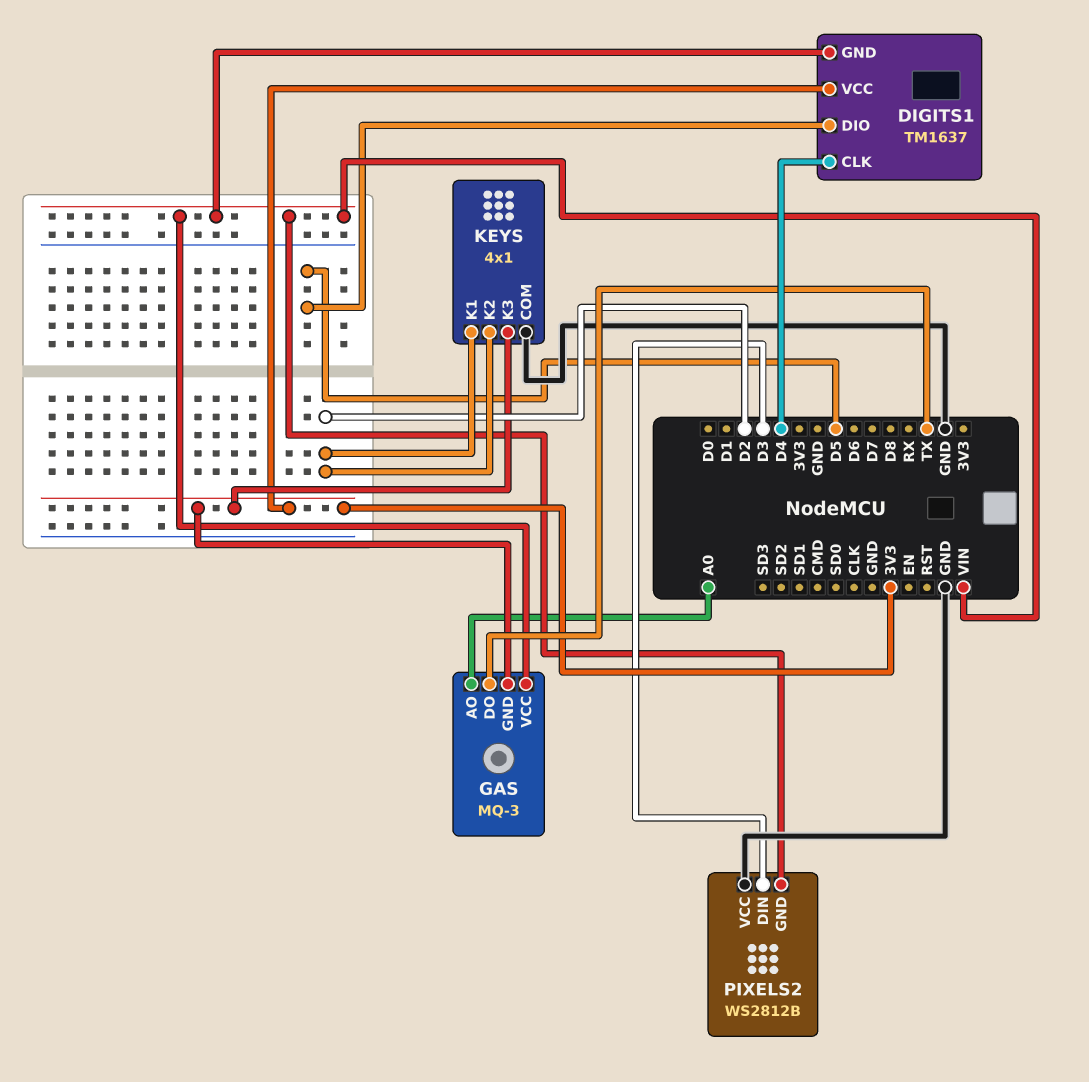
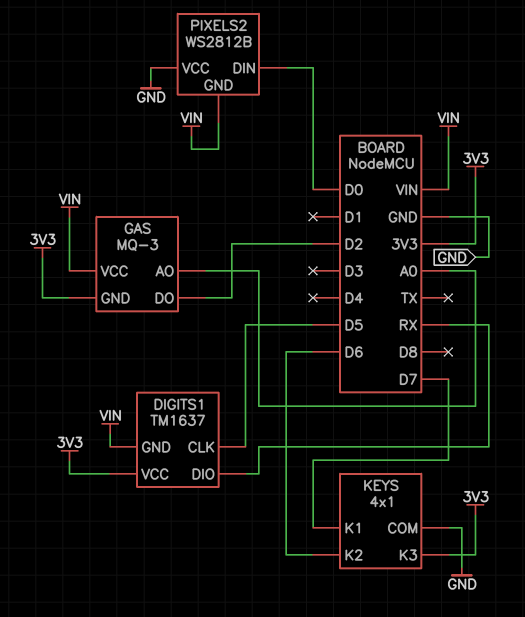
DIGITS1 pin CLK: D4 -> D5
DIGITS1 pin DIO: D5 -> RX
GAS pin DO: TX -> D2
KEYS pin K1: D2 -> D7
KEYS pin K2: D2 -> D6
PIXELS2 pin DIN: D3 -> D0

